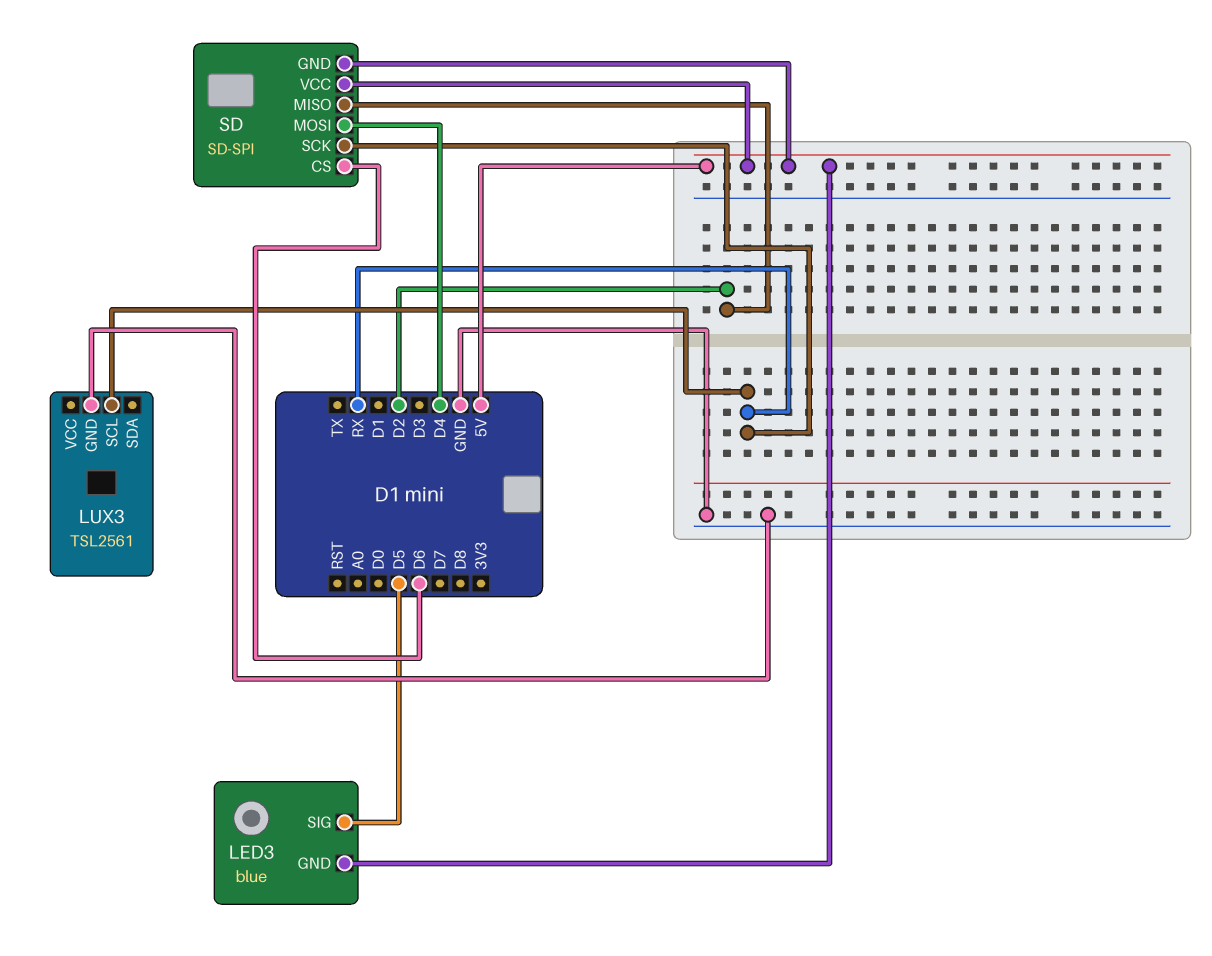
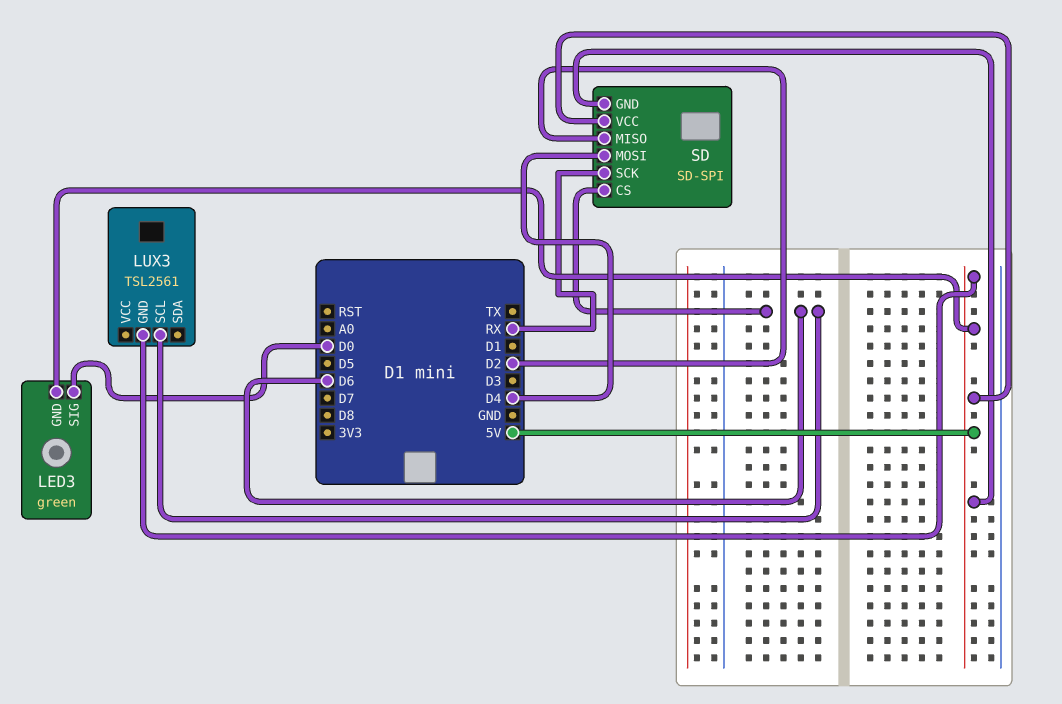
LED3: blue -> green
LED3 pin SIG: D5 -> D0
LUX3 pin GND: GND -> 5V
LUX3 pin SCL: RX -> D6

